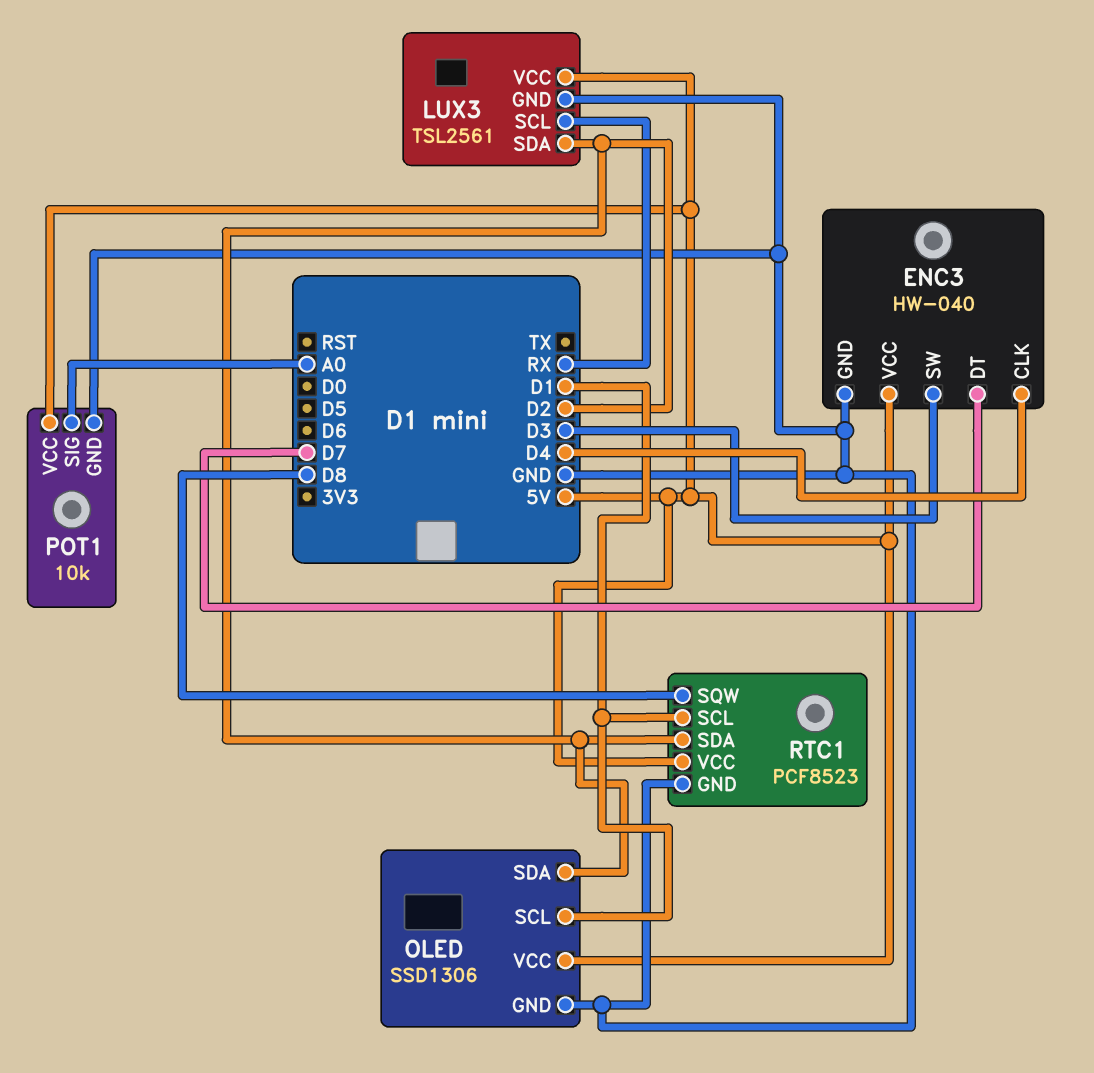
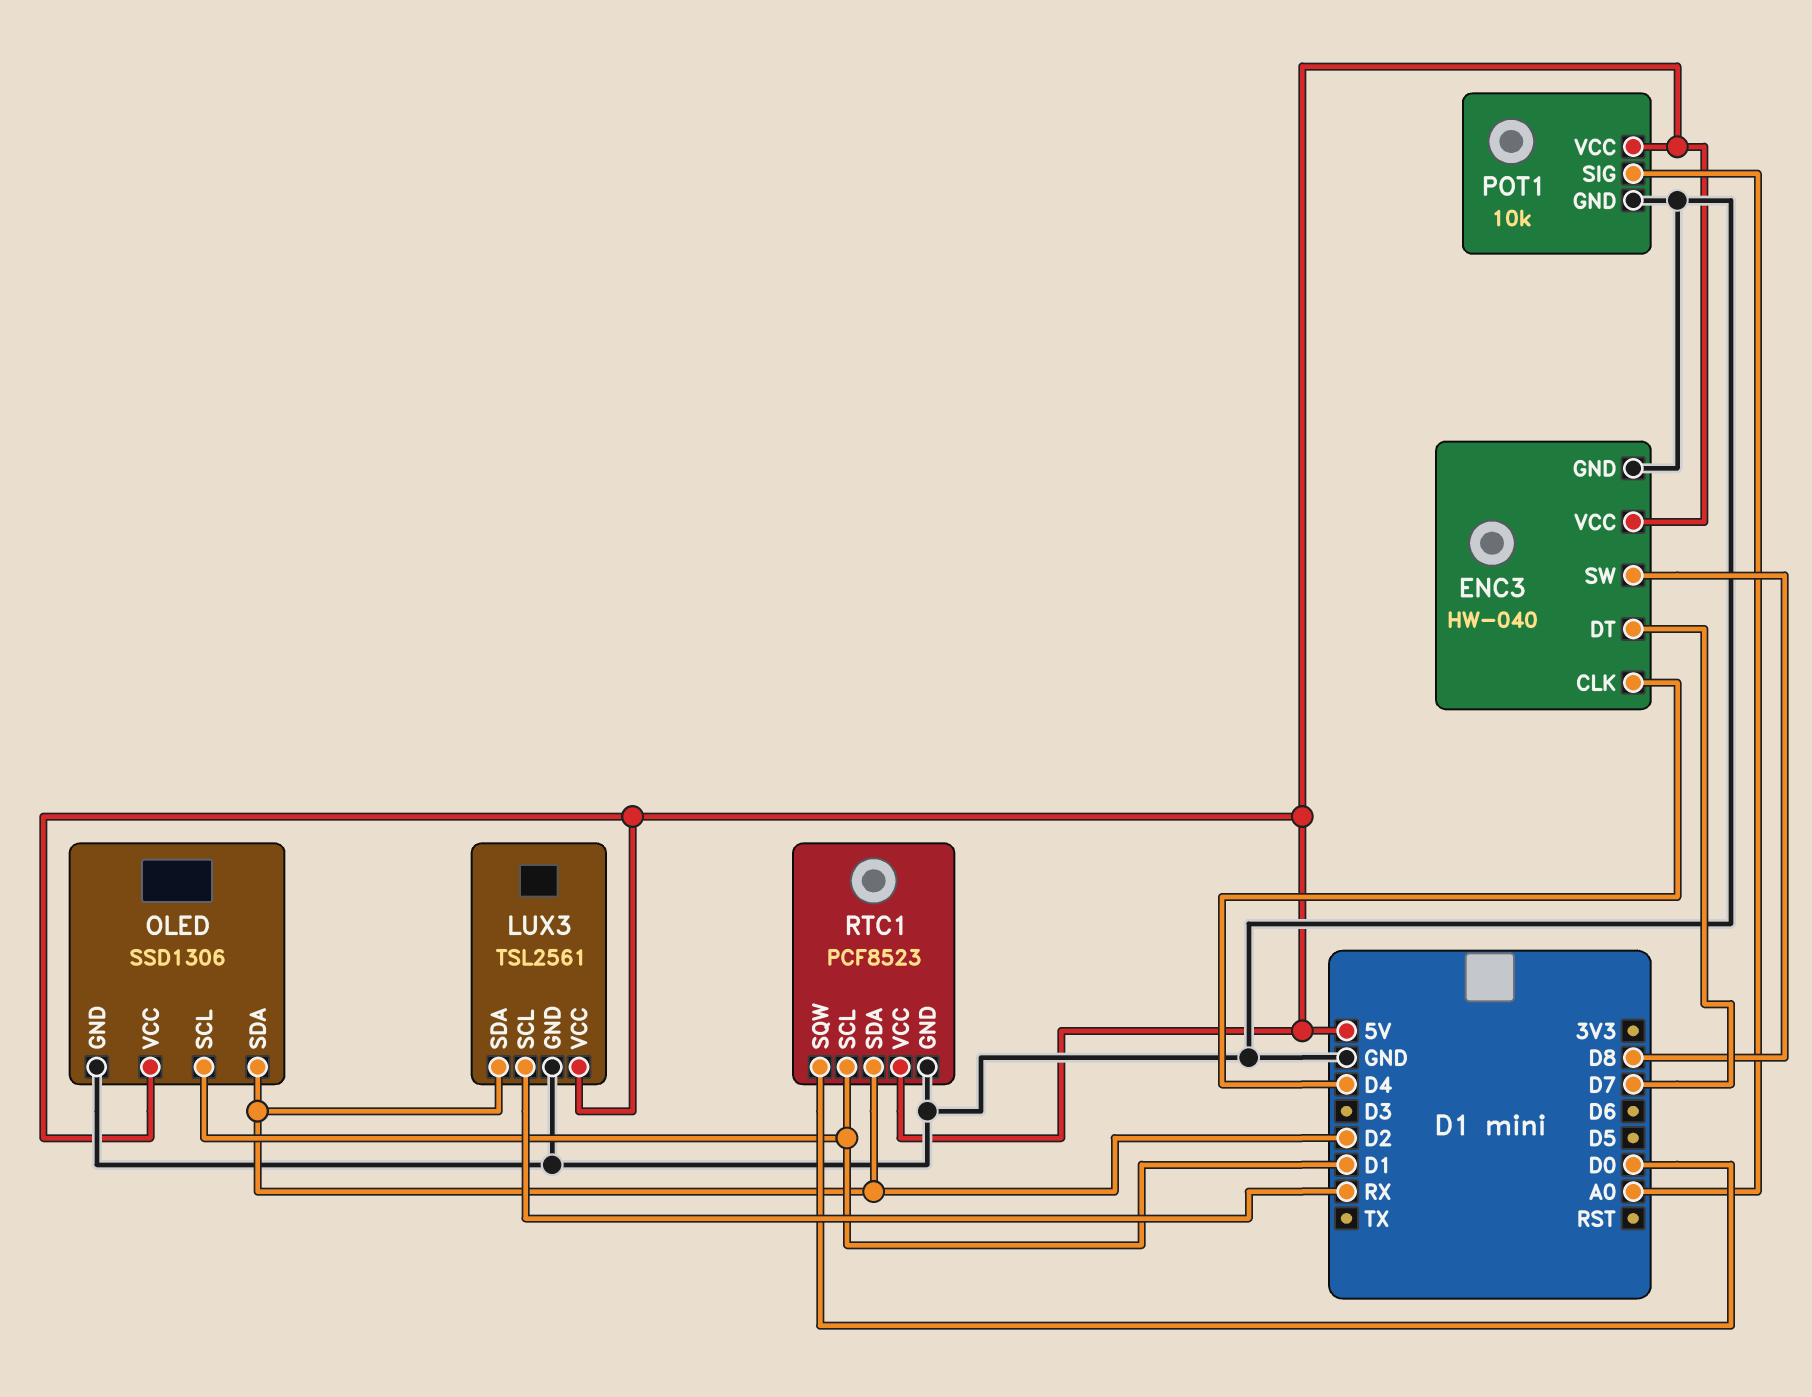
ENC3 pin SW: D3 -> D8
RTC1 pin SQW: D8 -> D0

